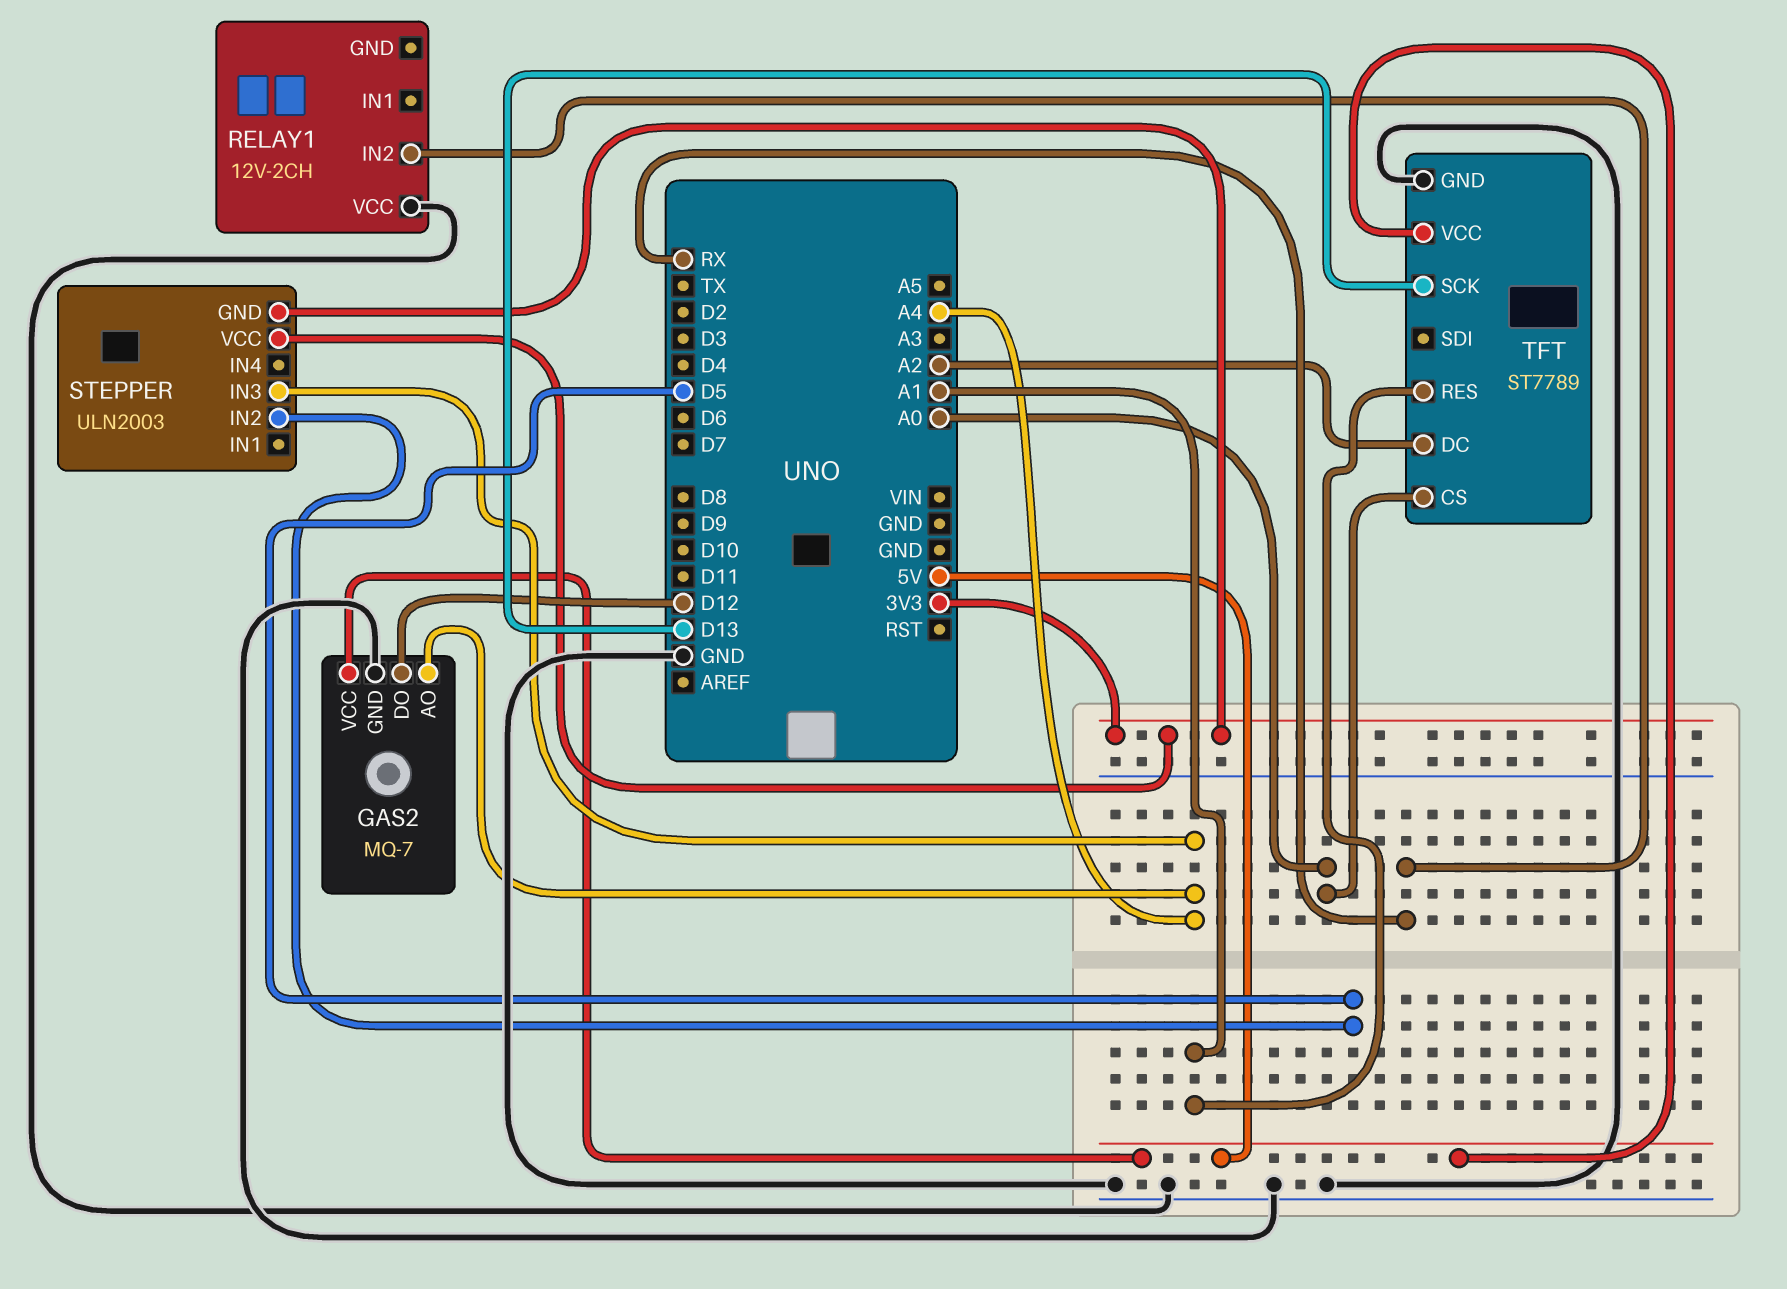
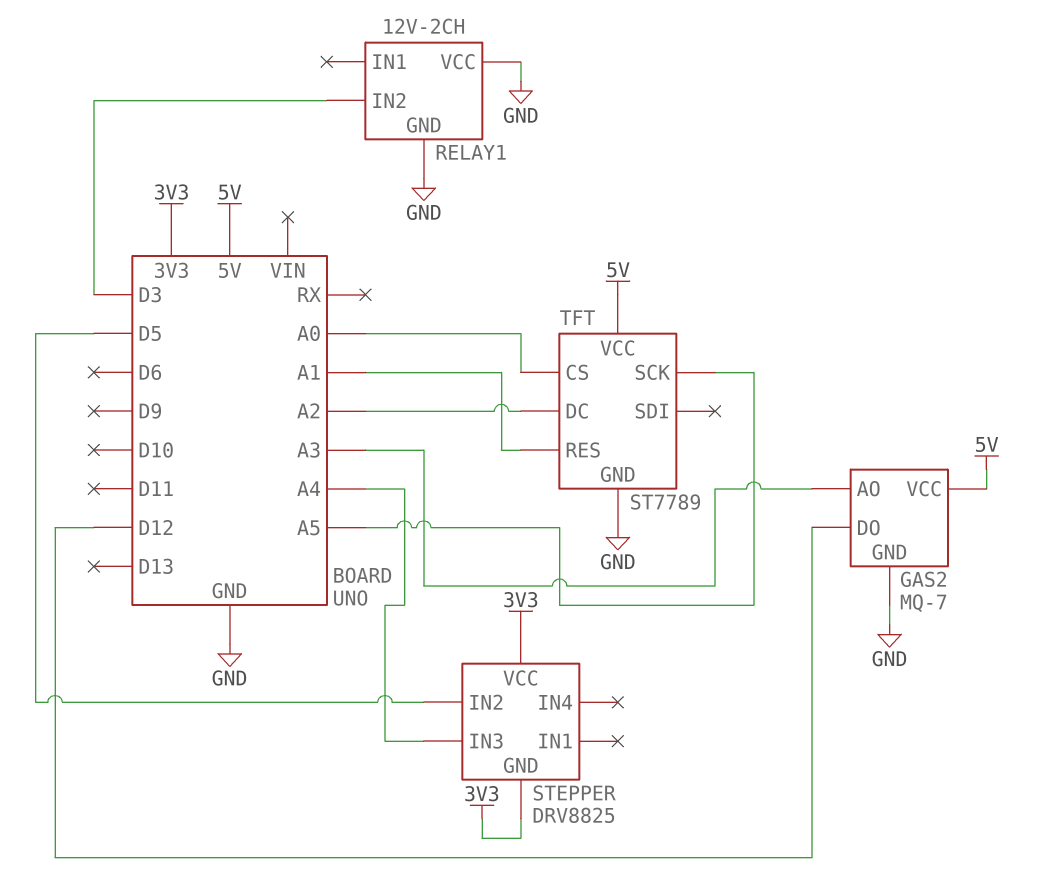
GAS2 pin AO: A4 -> A3
RELAY1 pin GND: none -> GND
RELAY1 pin IN2: RX -> D3
STEPPER: ULN2003 -> DRV8825
TFT pin SCK: D13 -> A5

